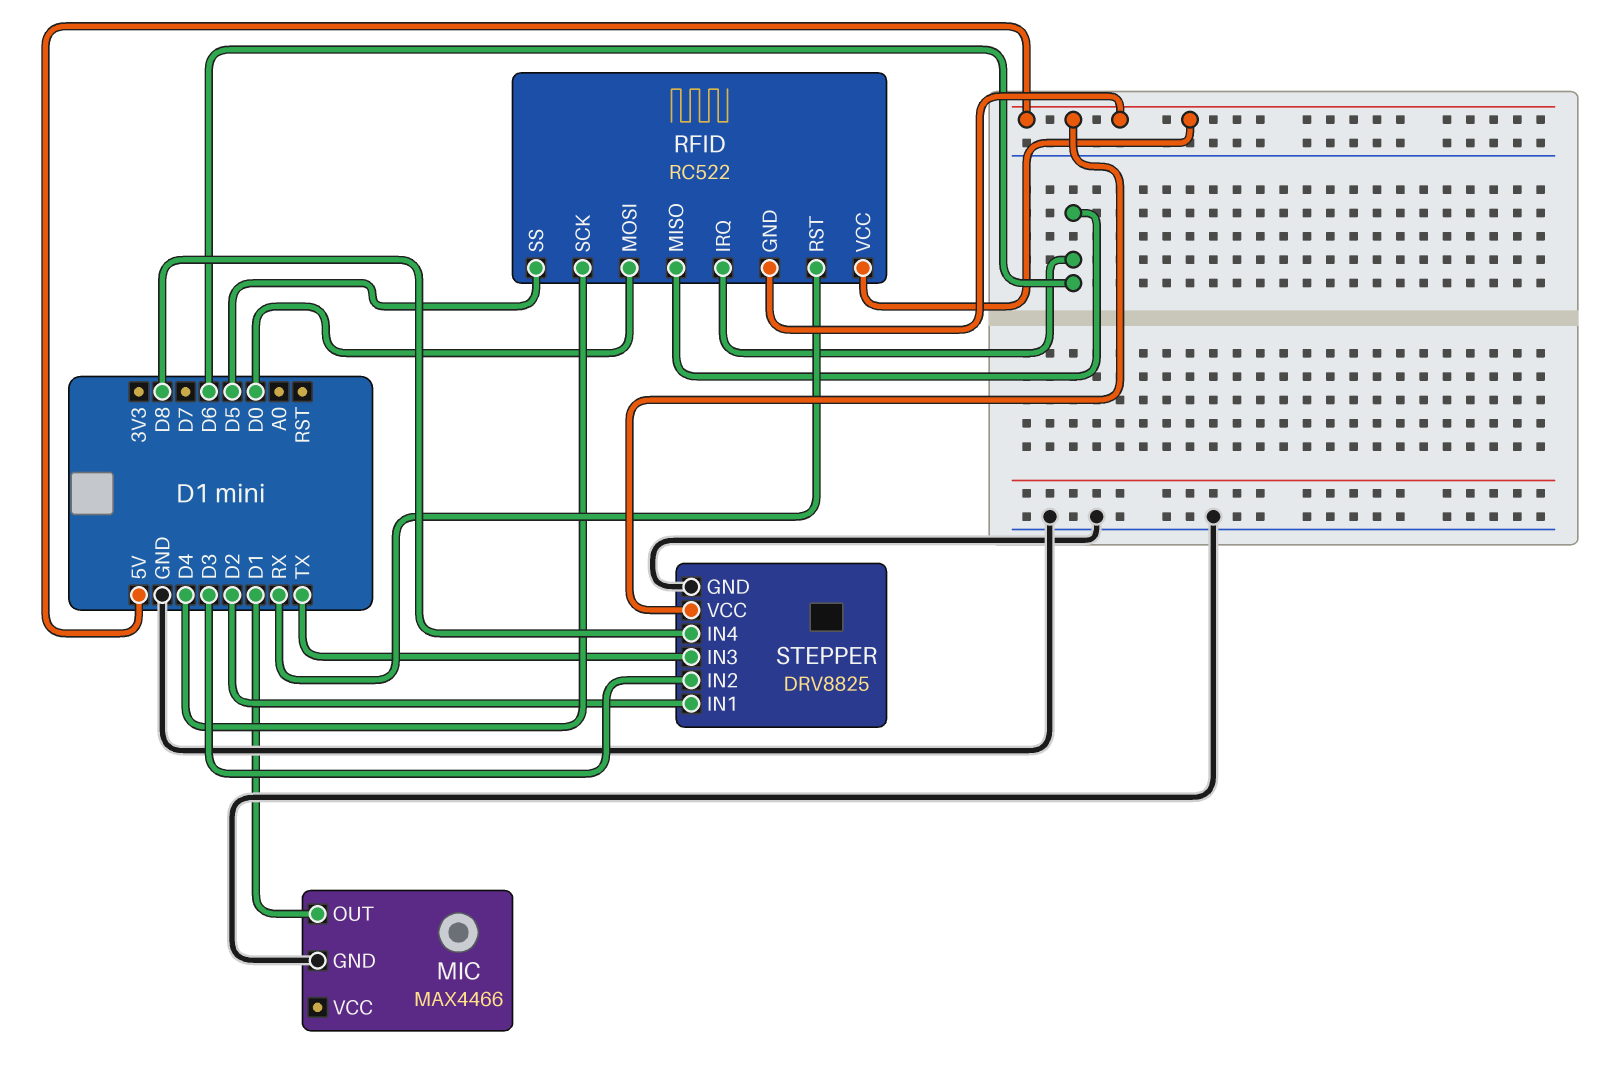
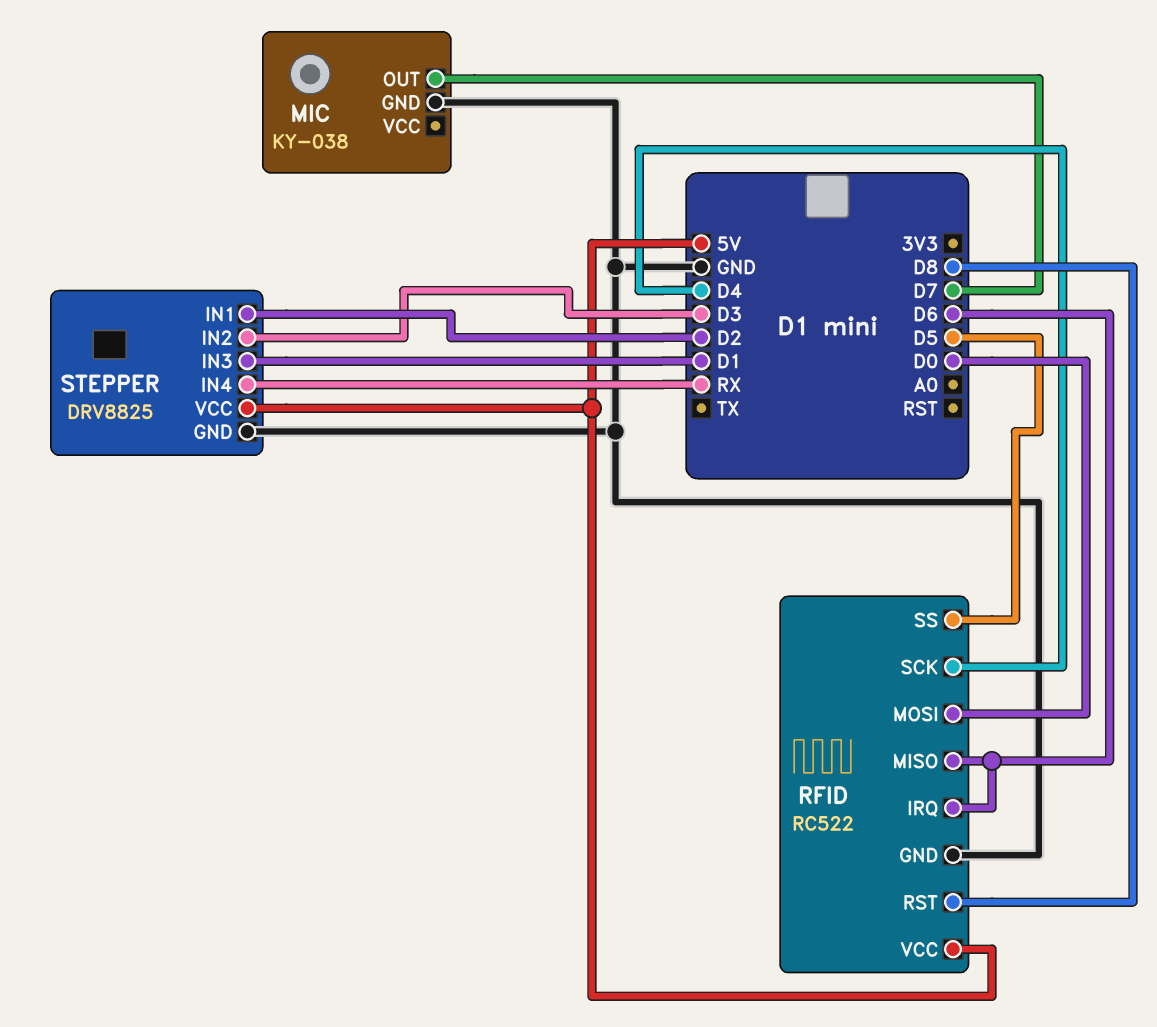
MIC: MAX4466 -> KY-038
MIC pin OUT: D1 -> D7
RFID pin GND: 5V -> GND
RFID pin RST: RX -> D8
STEPPER pin IN3: TX -> D1
STEPPER pin IN4: D8 -> RX

